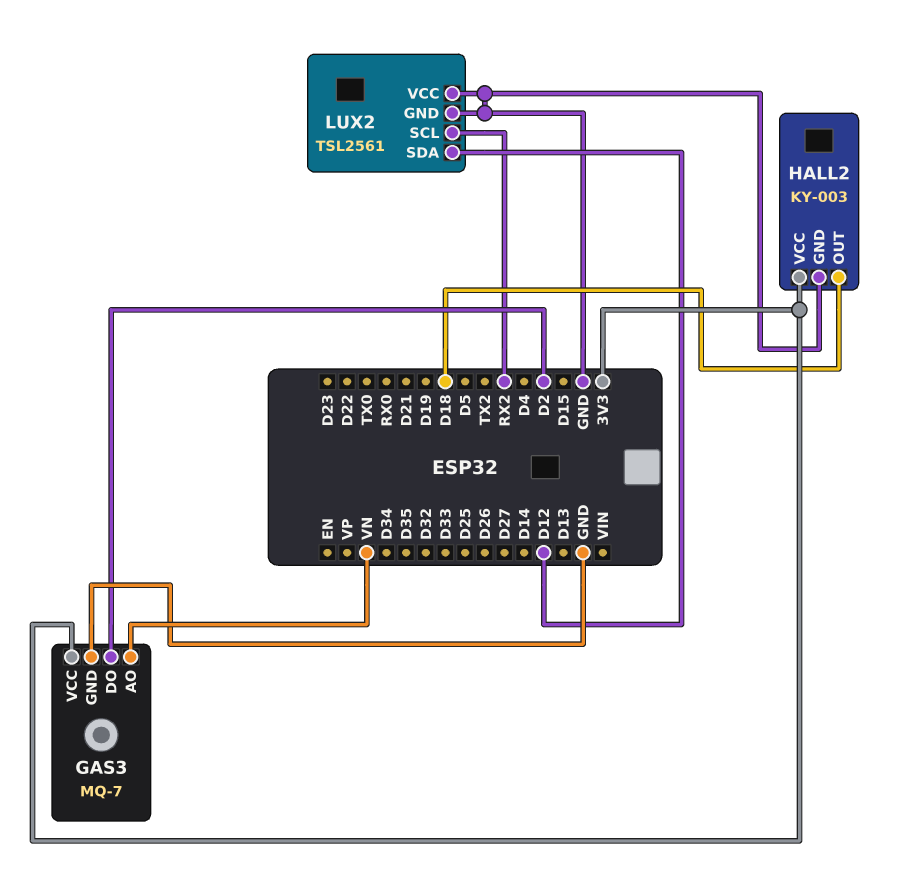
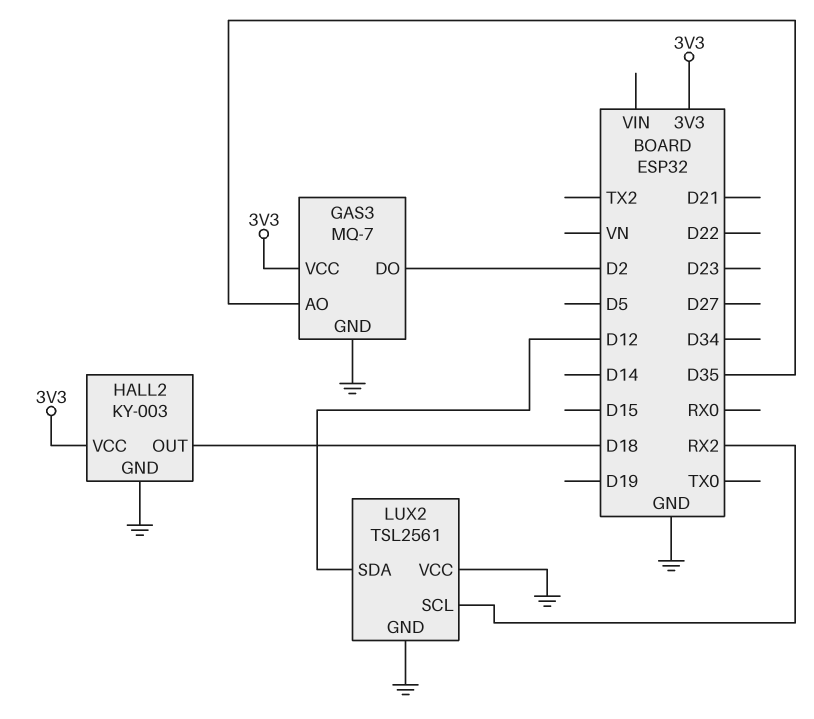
GAS3 pin AO: VN -> D35

